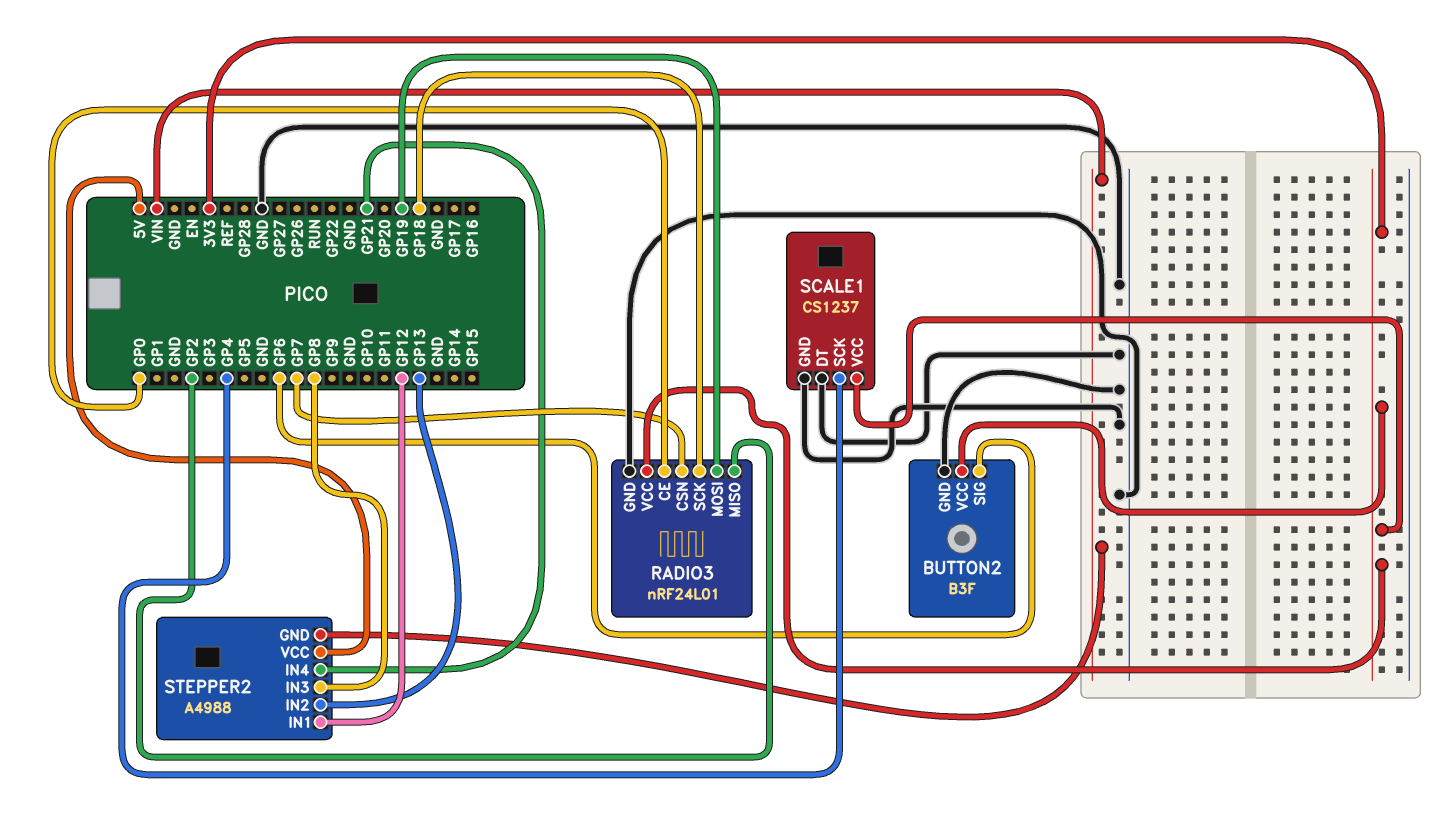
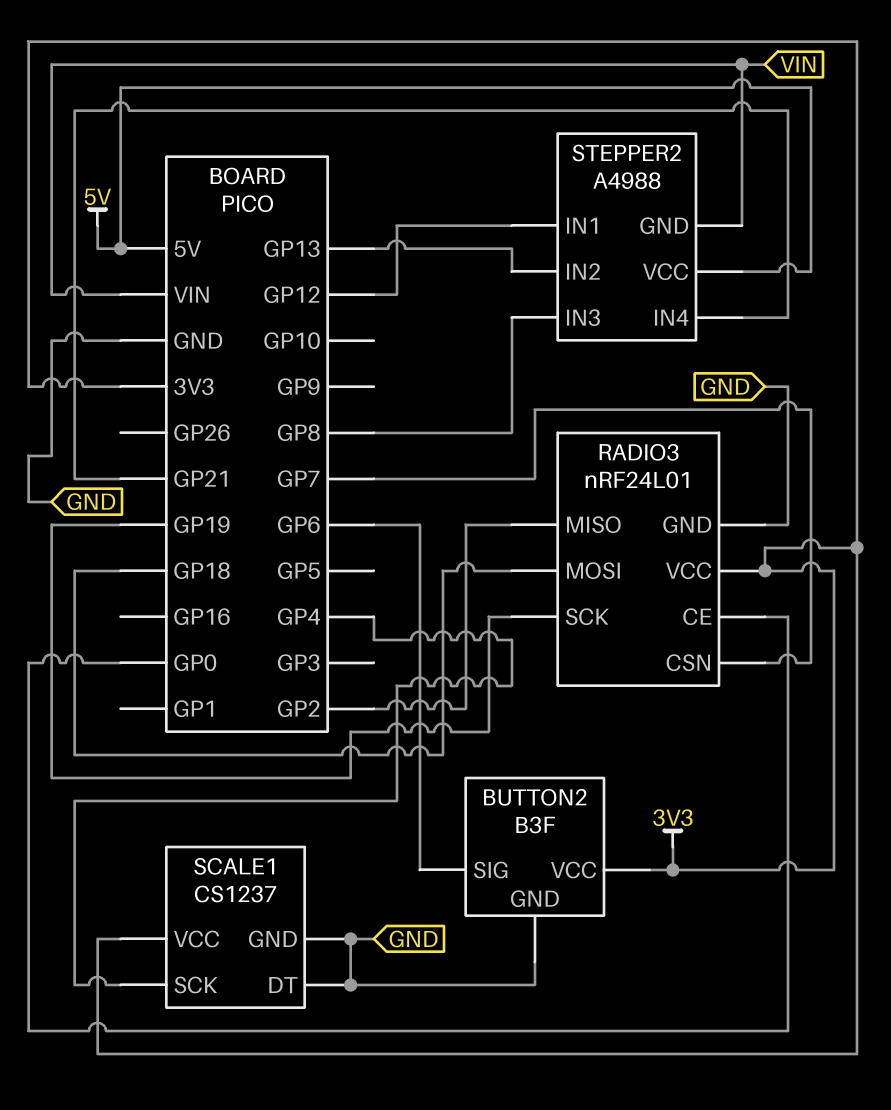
RADIO3 pin MOSI: GP19 -> GP18
RADIO3 pin SCK: GP18 -> GP19

